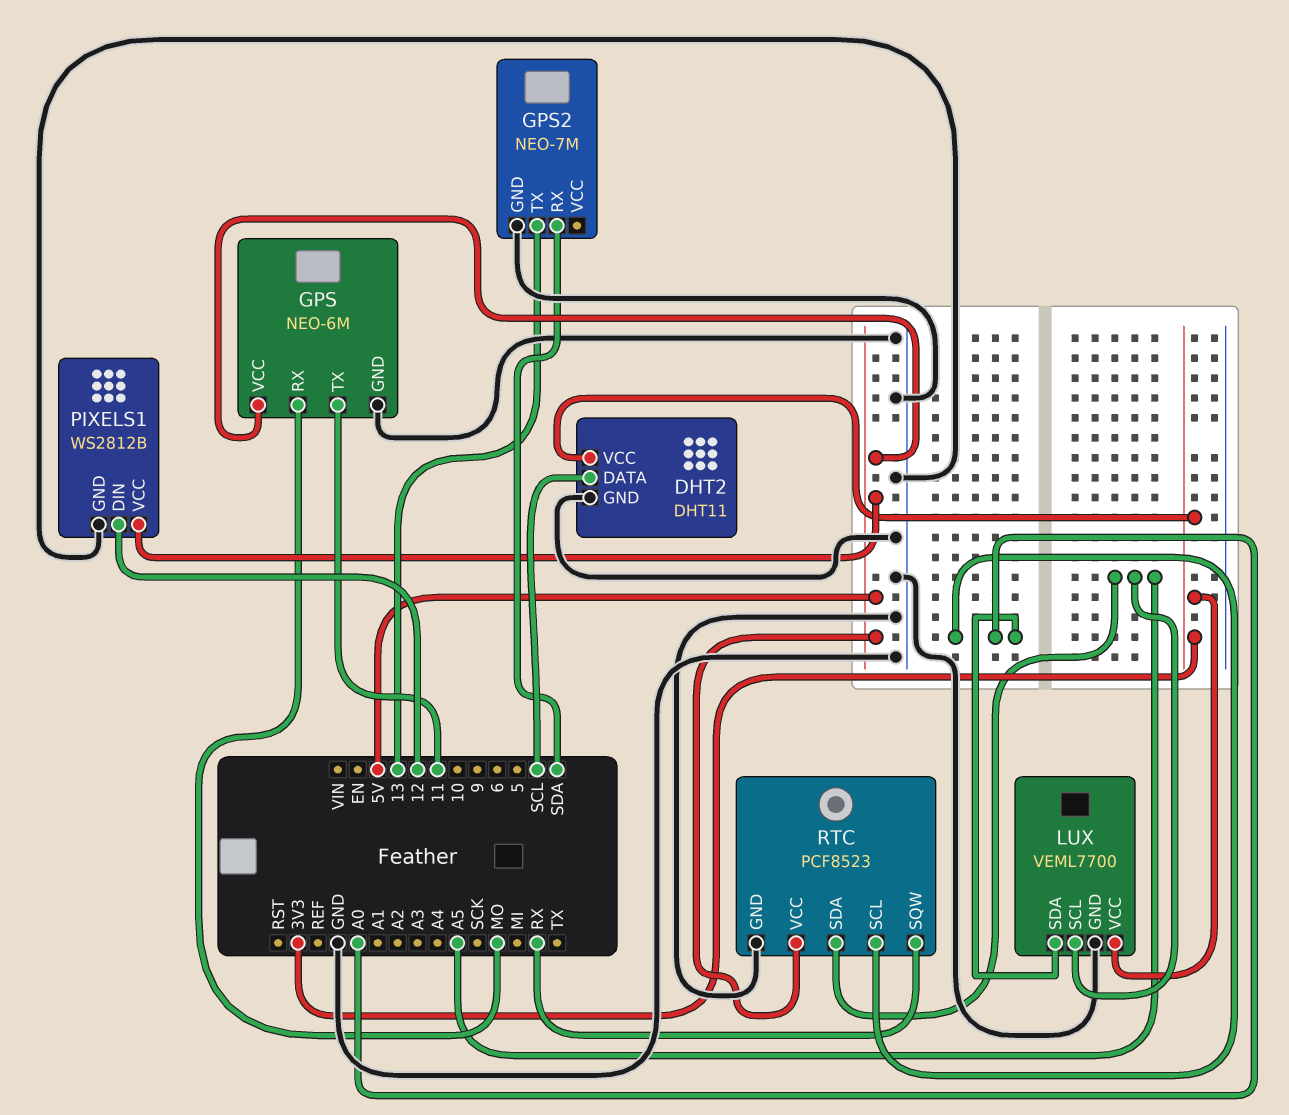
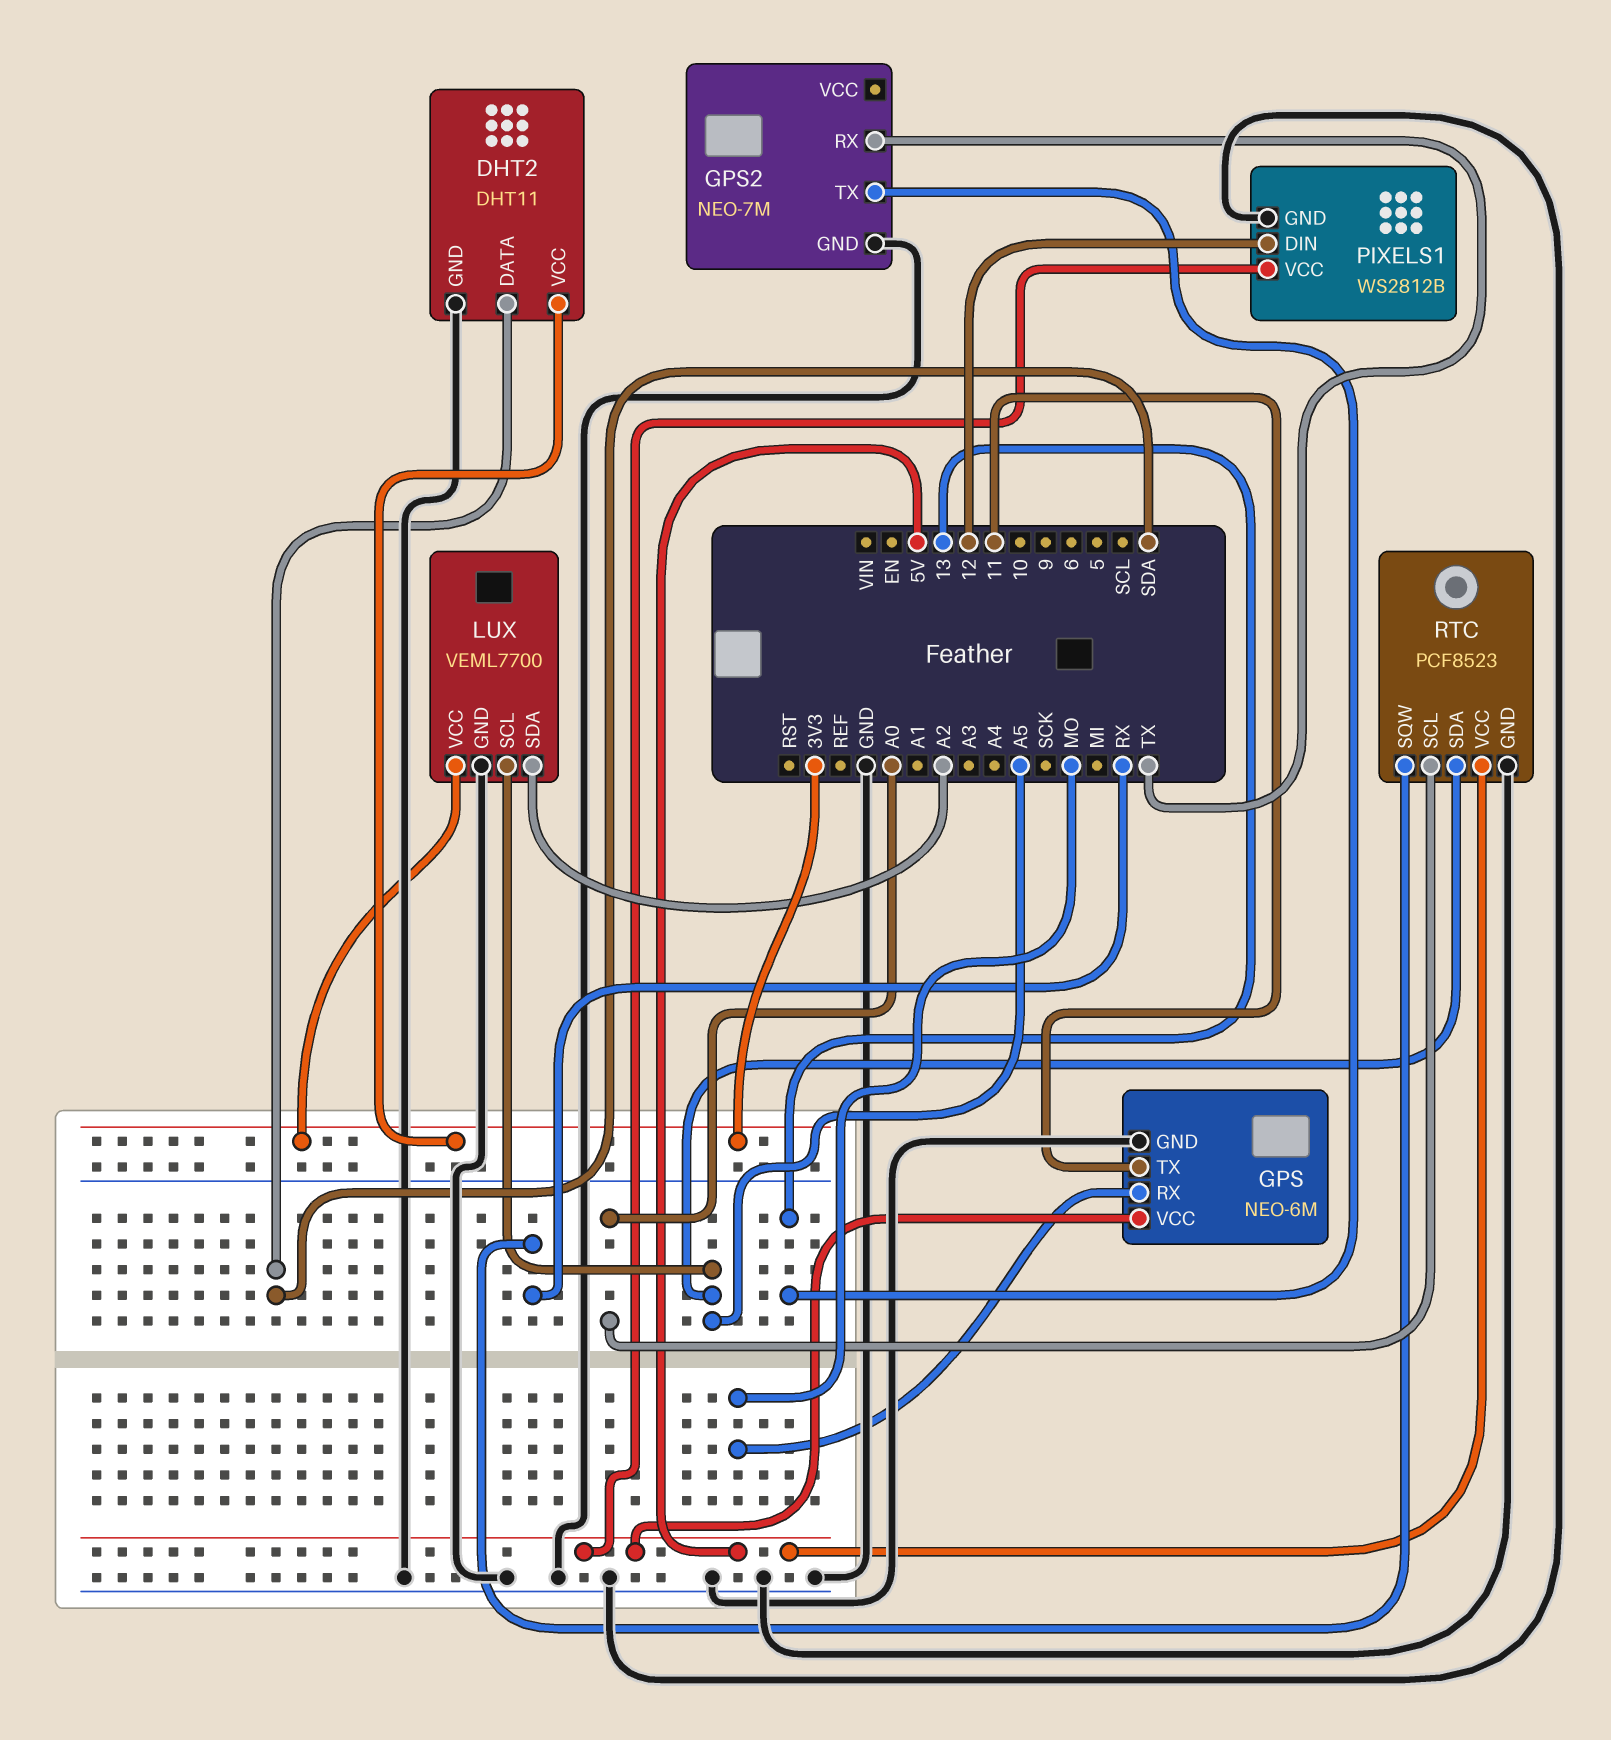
DHT2 pin DATA: SCL -> SDA
GPS2 pin RX: SDA -> TX
LUX pin SDA: A0 -> A2

